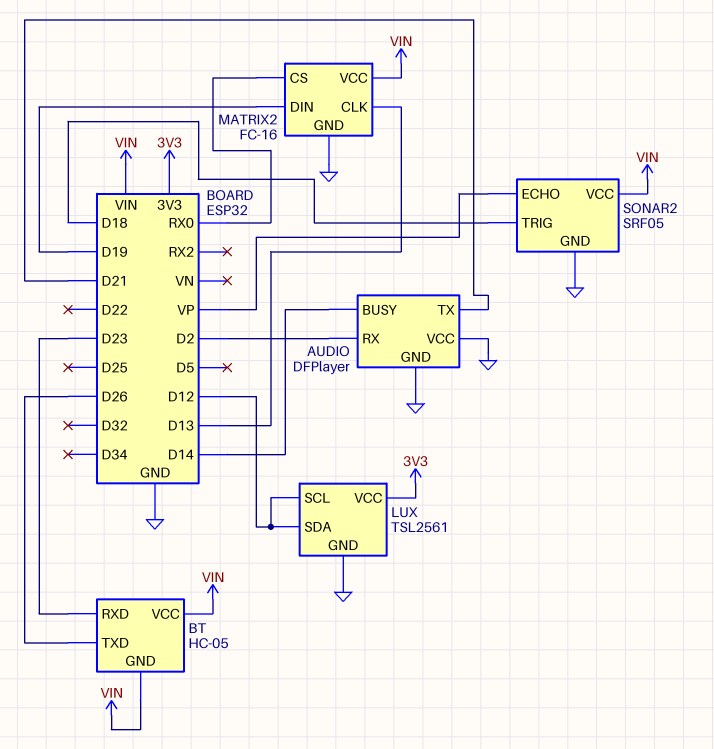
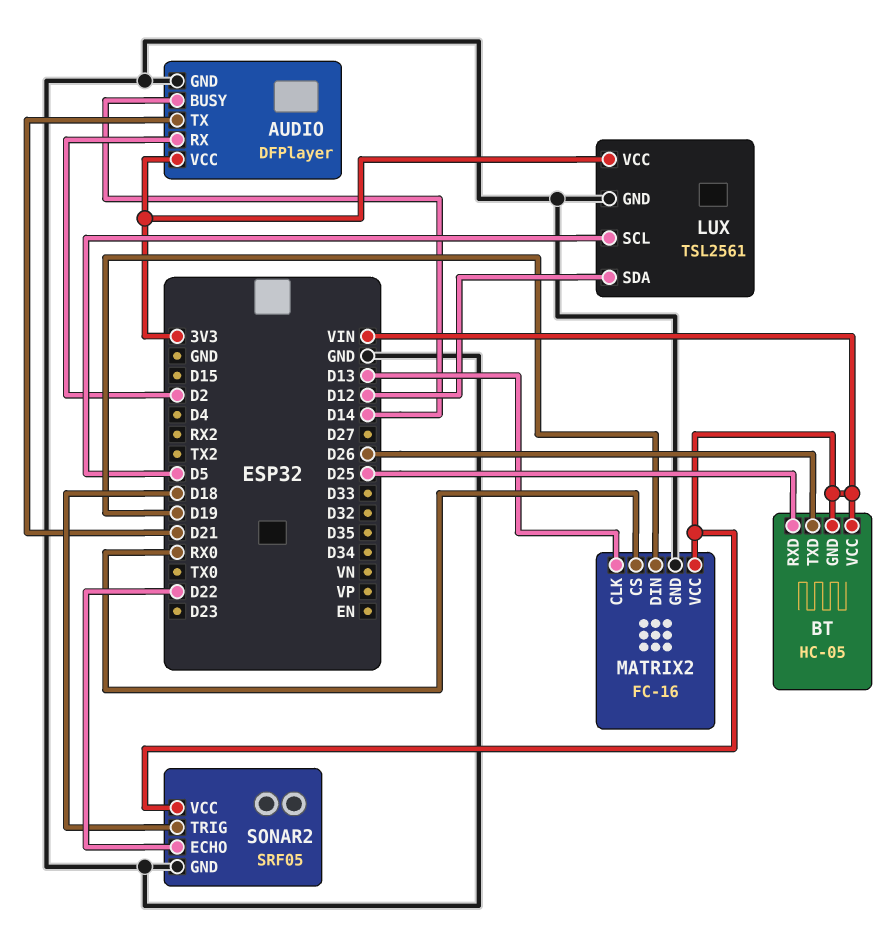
AUDIO pin VCC: GND -> 3V3
BT pin RXD: D23 -> D25
LUX pin SCL: D12 -> D5
SONAR2 pin ECHO: VP -> D22

